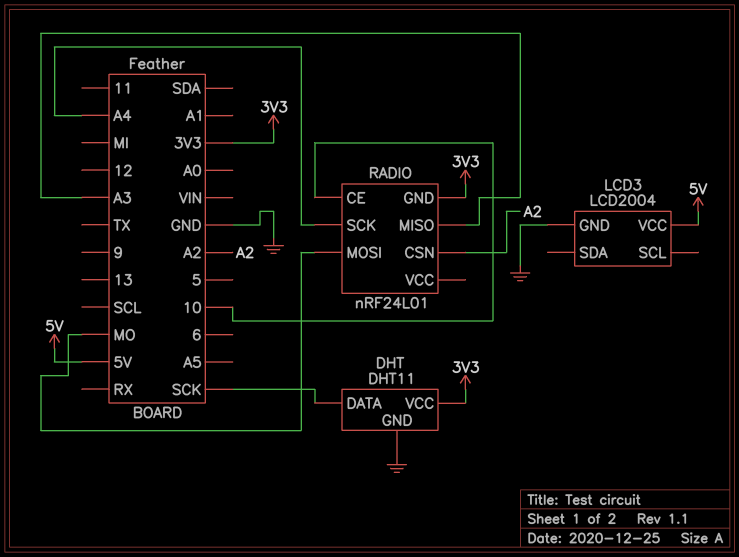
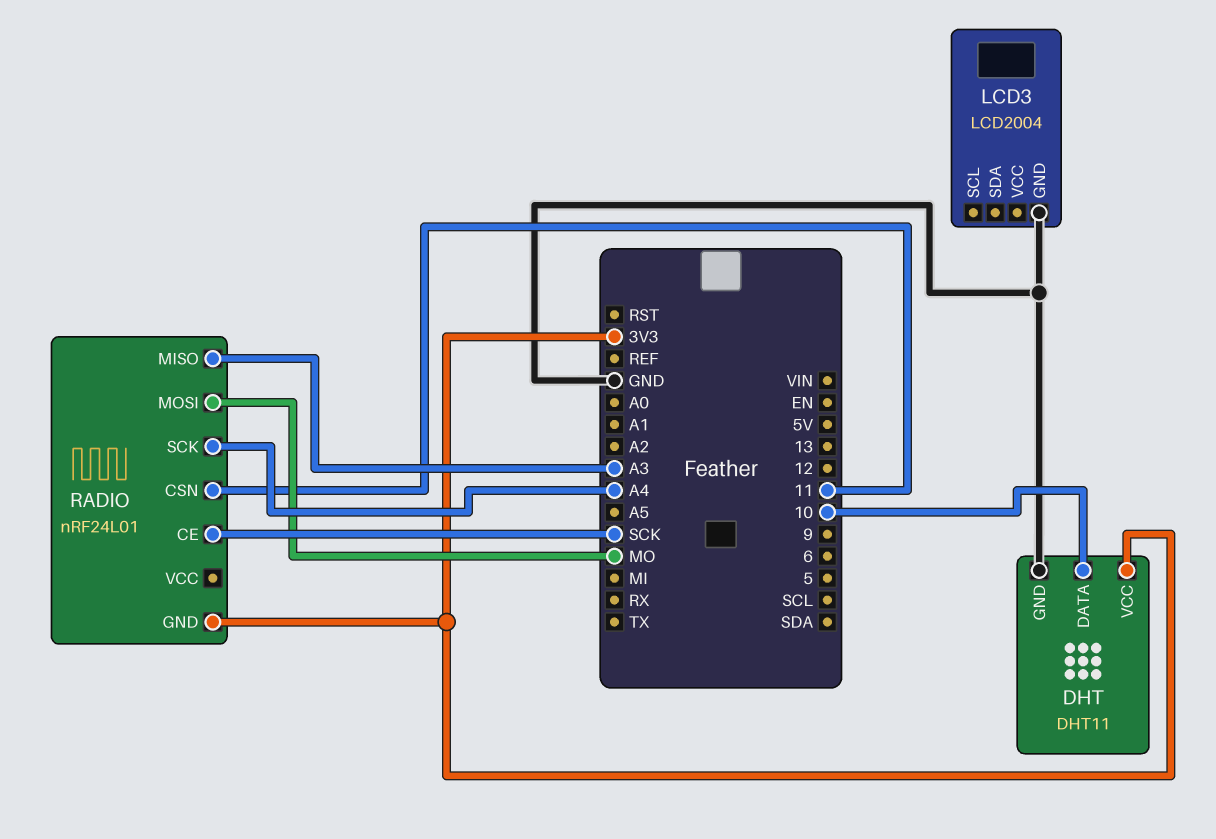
DHT pin DATA: SCK -> 10
LCD3 pin VCC: 5V -> none
RADIO pin CE: 10 -> SCK
RADIO pin CSN: A2 -> 11

